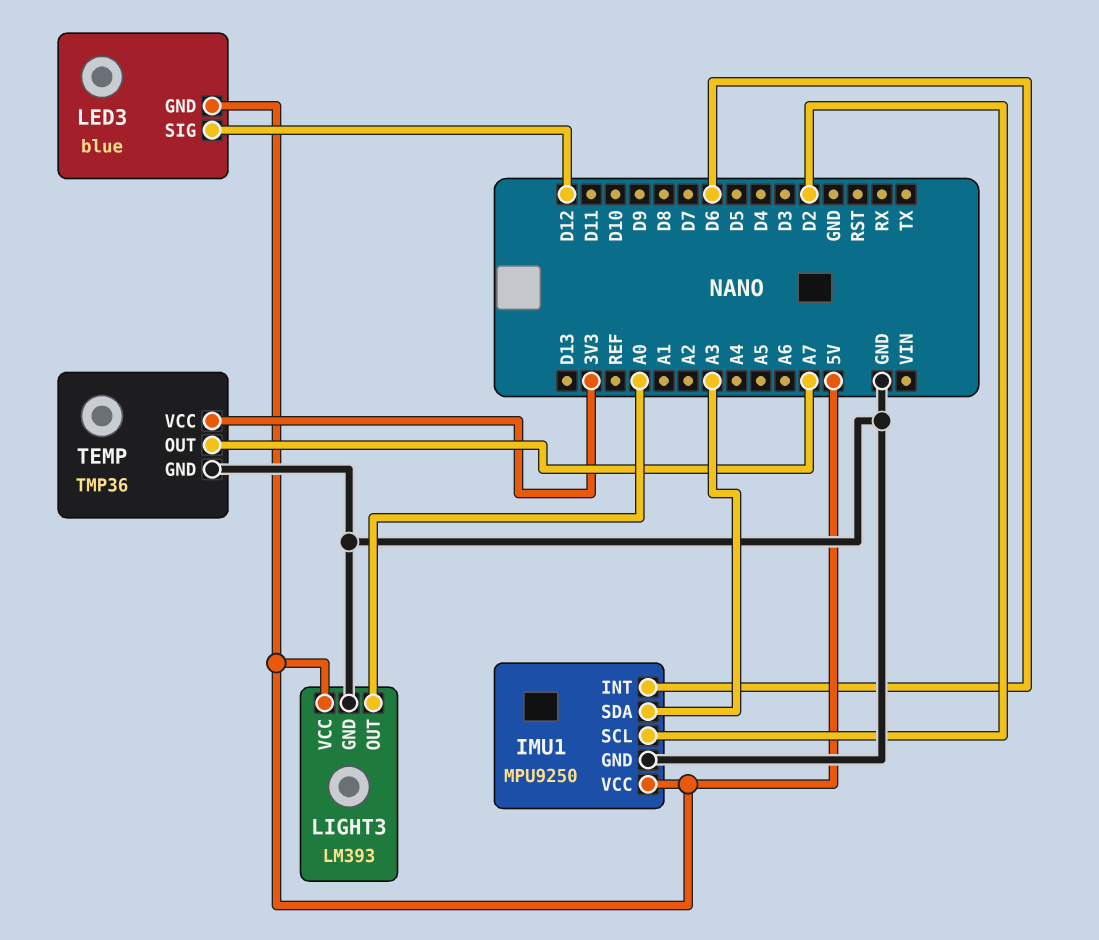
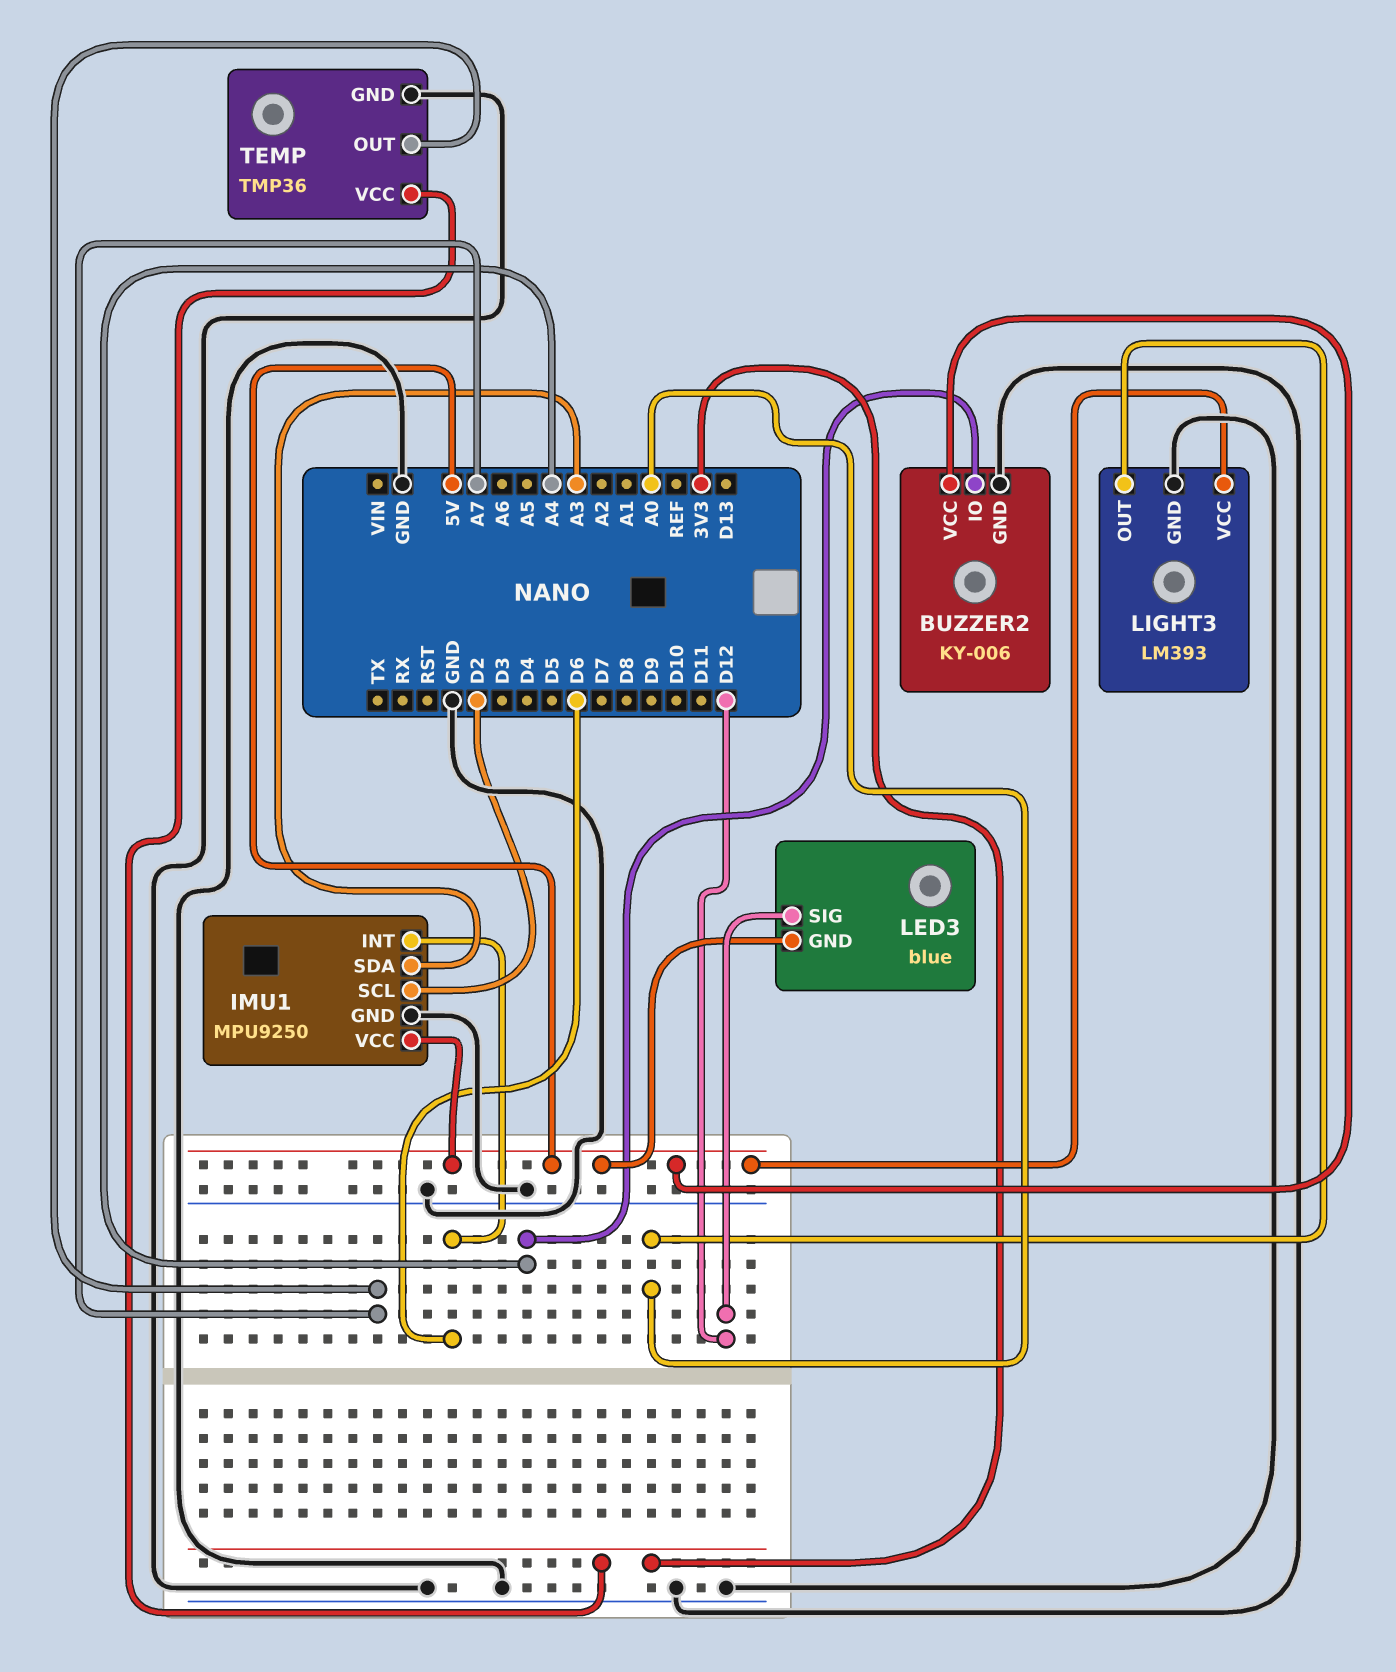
BUZZER2: none -> KY-006
BUZZER2 pin GND: none -> GND
BUZZER2 pin IO: none -> A4
BUZZER2 pin VCC: none -> 5V

